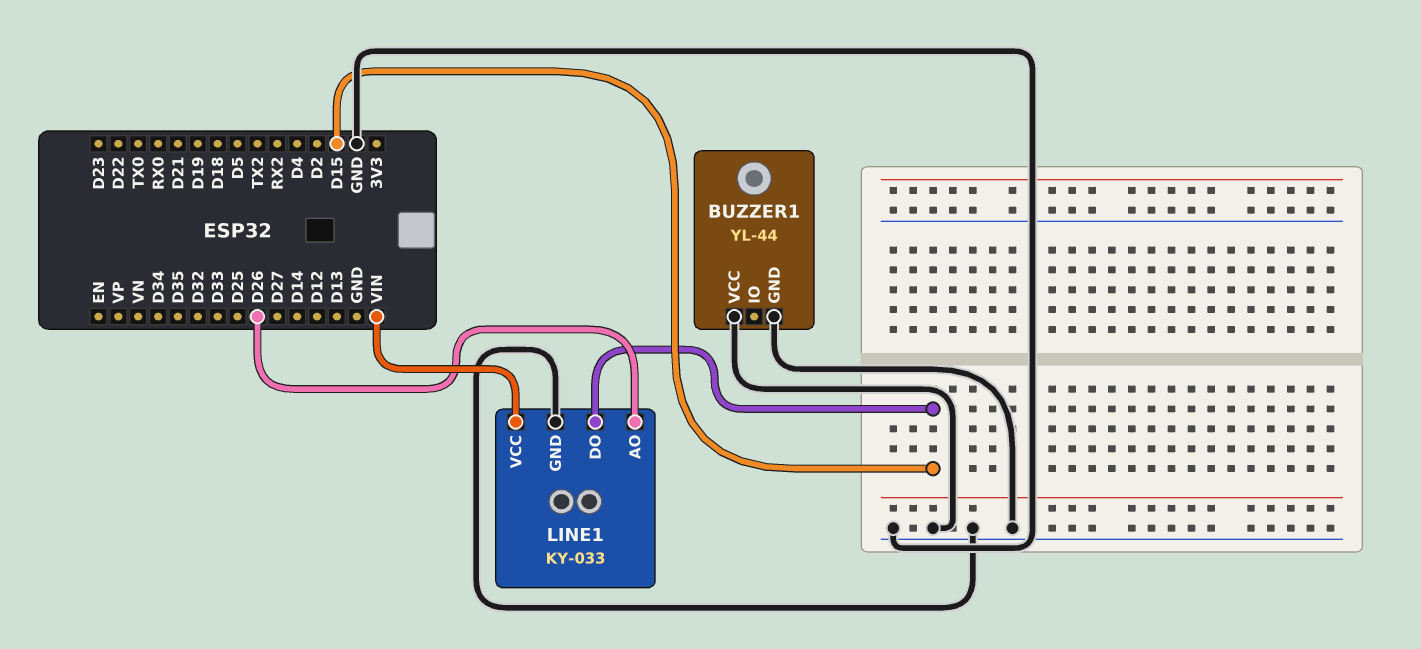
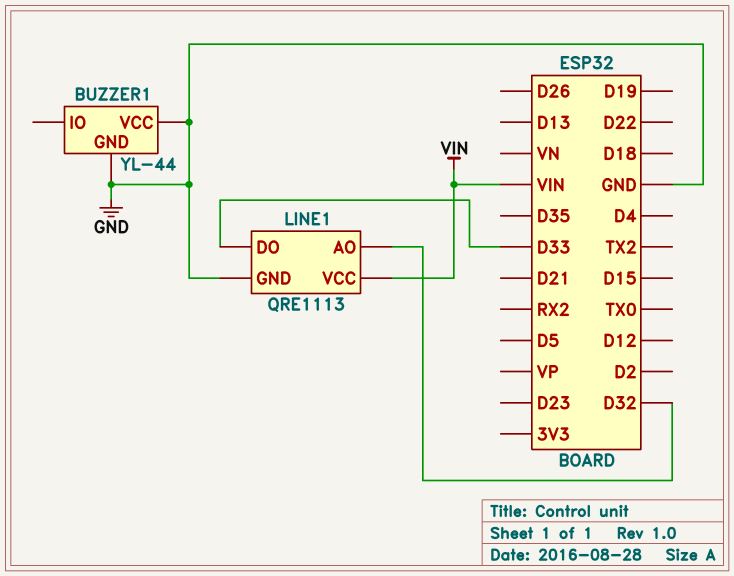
LINE1: KY-033 -> QRE1113
LINE1 pin AO: D26 -> D32
LINE1 pin DO: D15 -> D33

